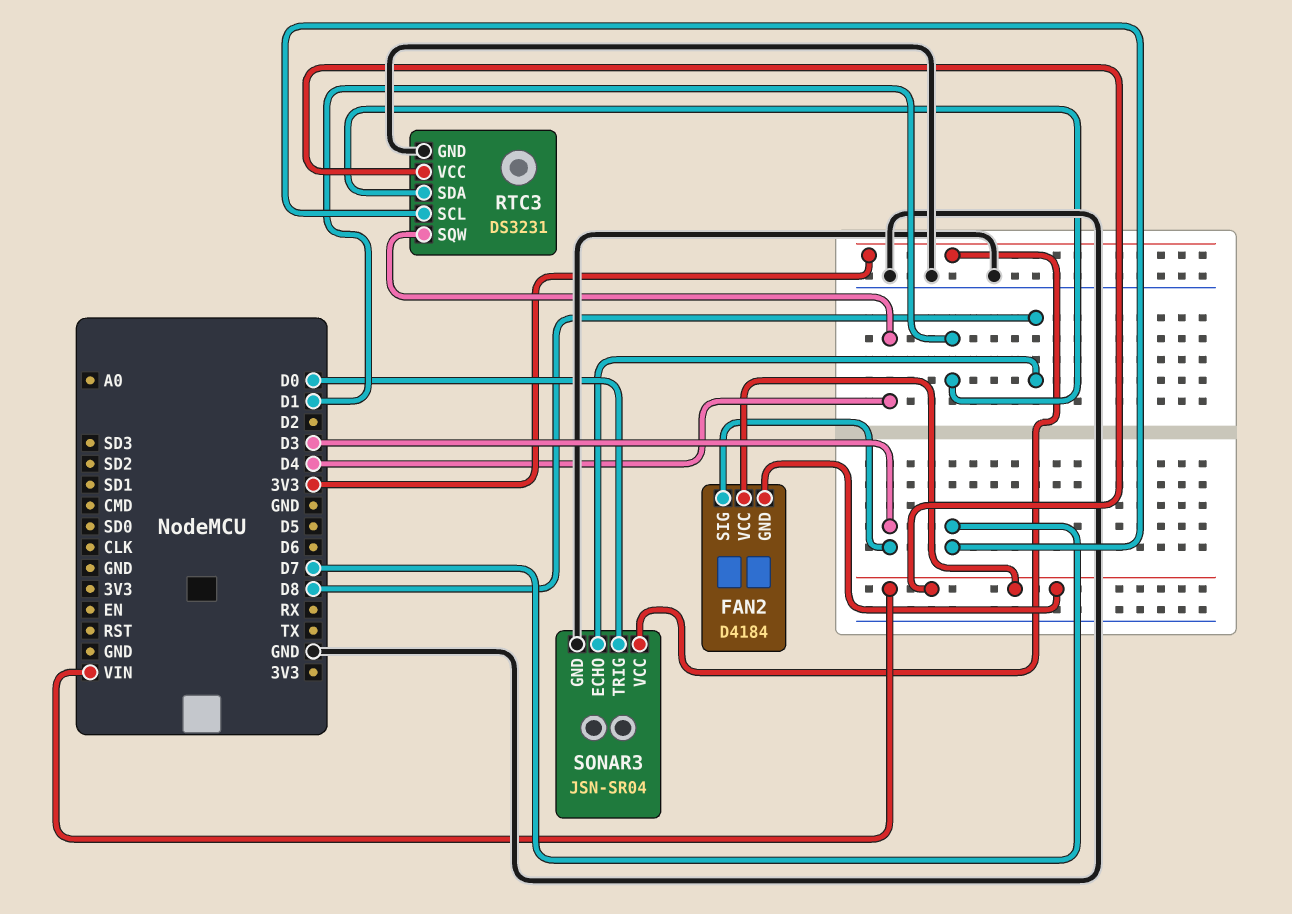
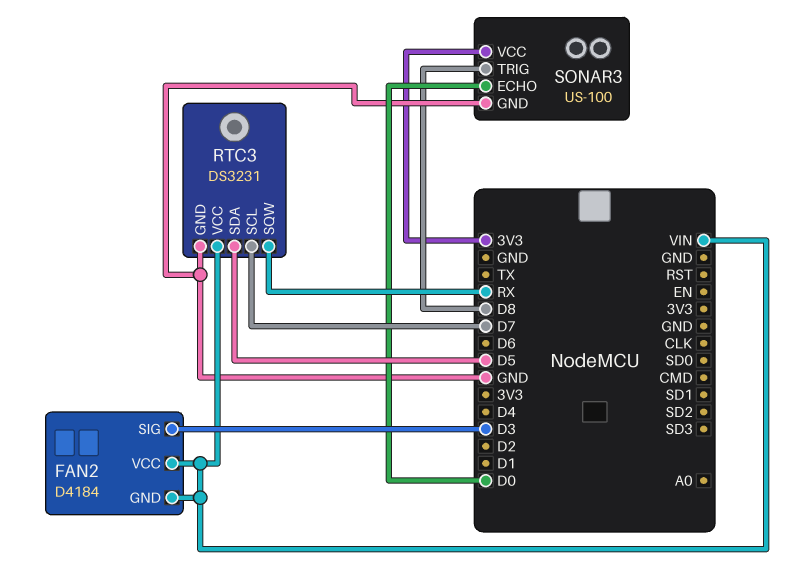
RTC3 pin SDA: D1 -> D5
RTC3 pin SQW: D4 -> RX
SONAR3: JSN-SR04 -> US-100
SONAR3 pin ECHO: D8 -> D0
SONAR3 pin TRIG: D0 -> D8

